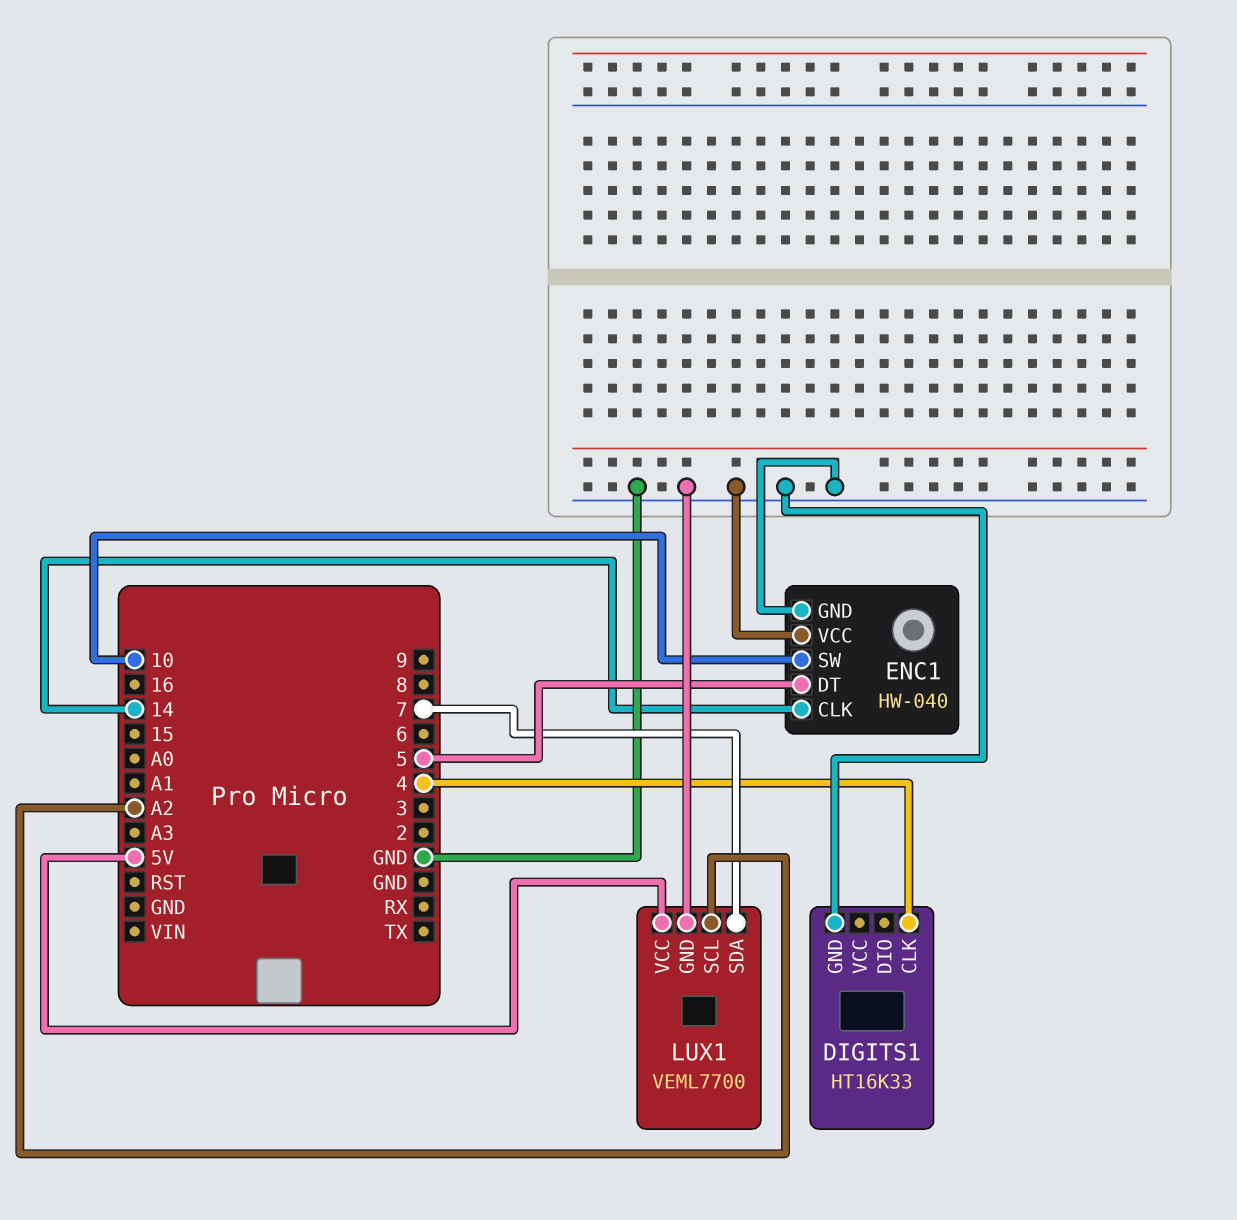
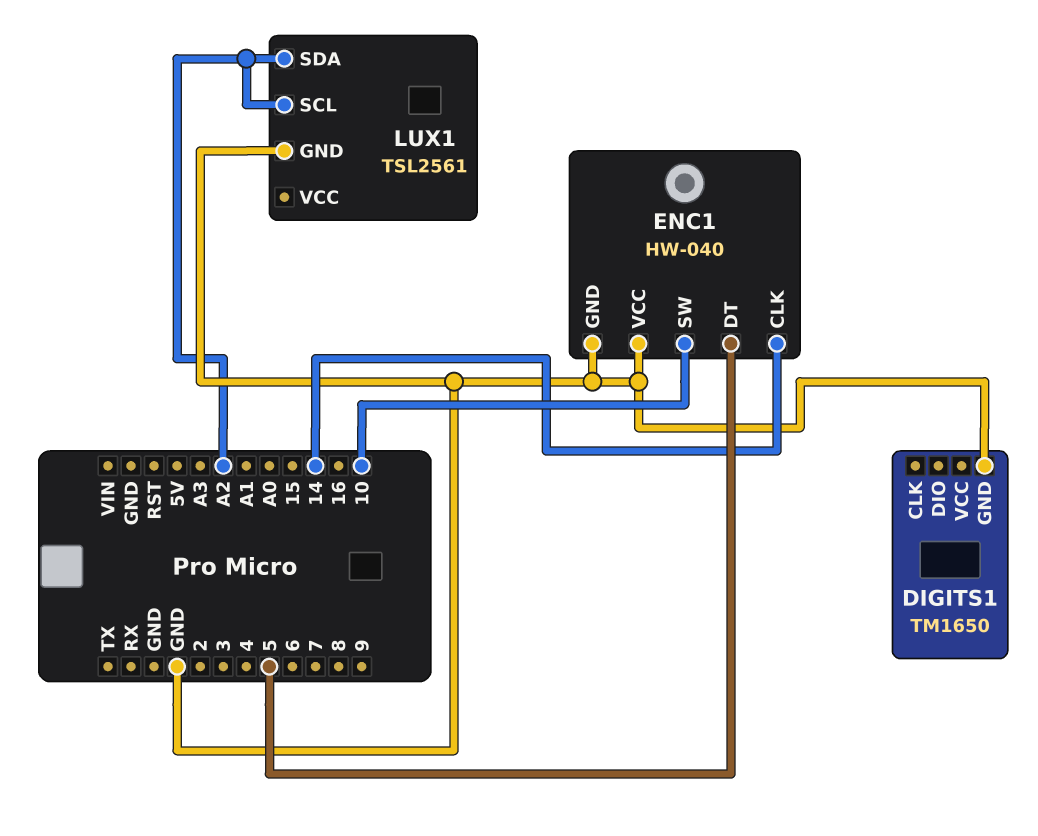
DIGITS1: HT16K33 -> TM1650
DIGITS1 pin CLK: 4 -> none
LUX1: VEML7700 -> TSL2561
LUX1 pin SDA: 7 -> A2
LUX1 pin VCC: 5V -> none

